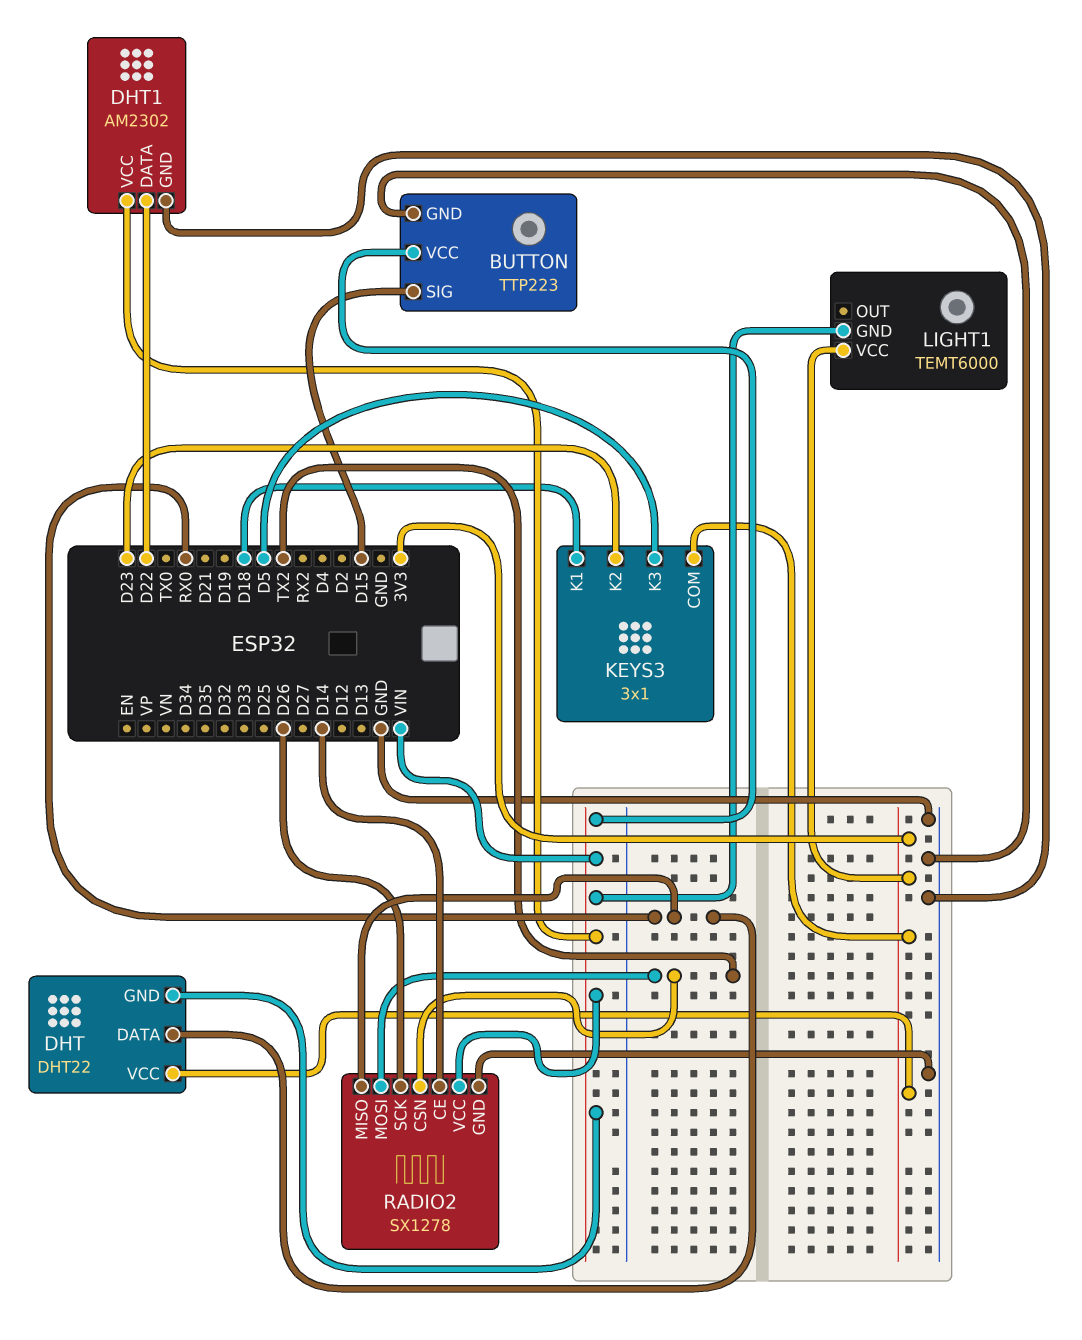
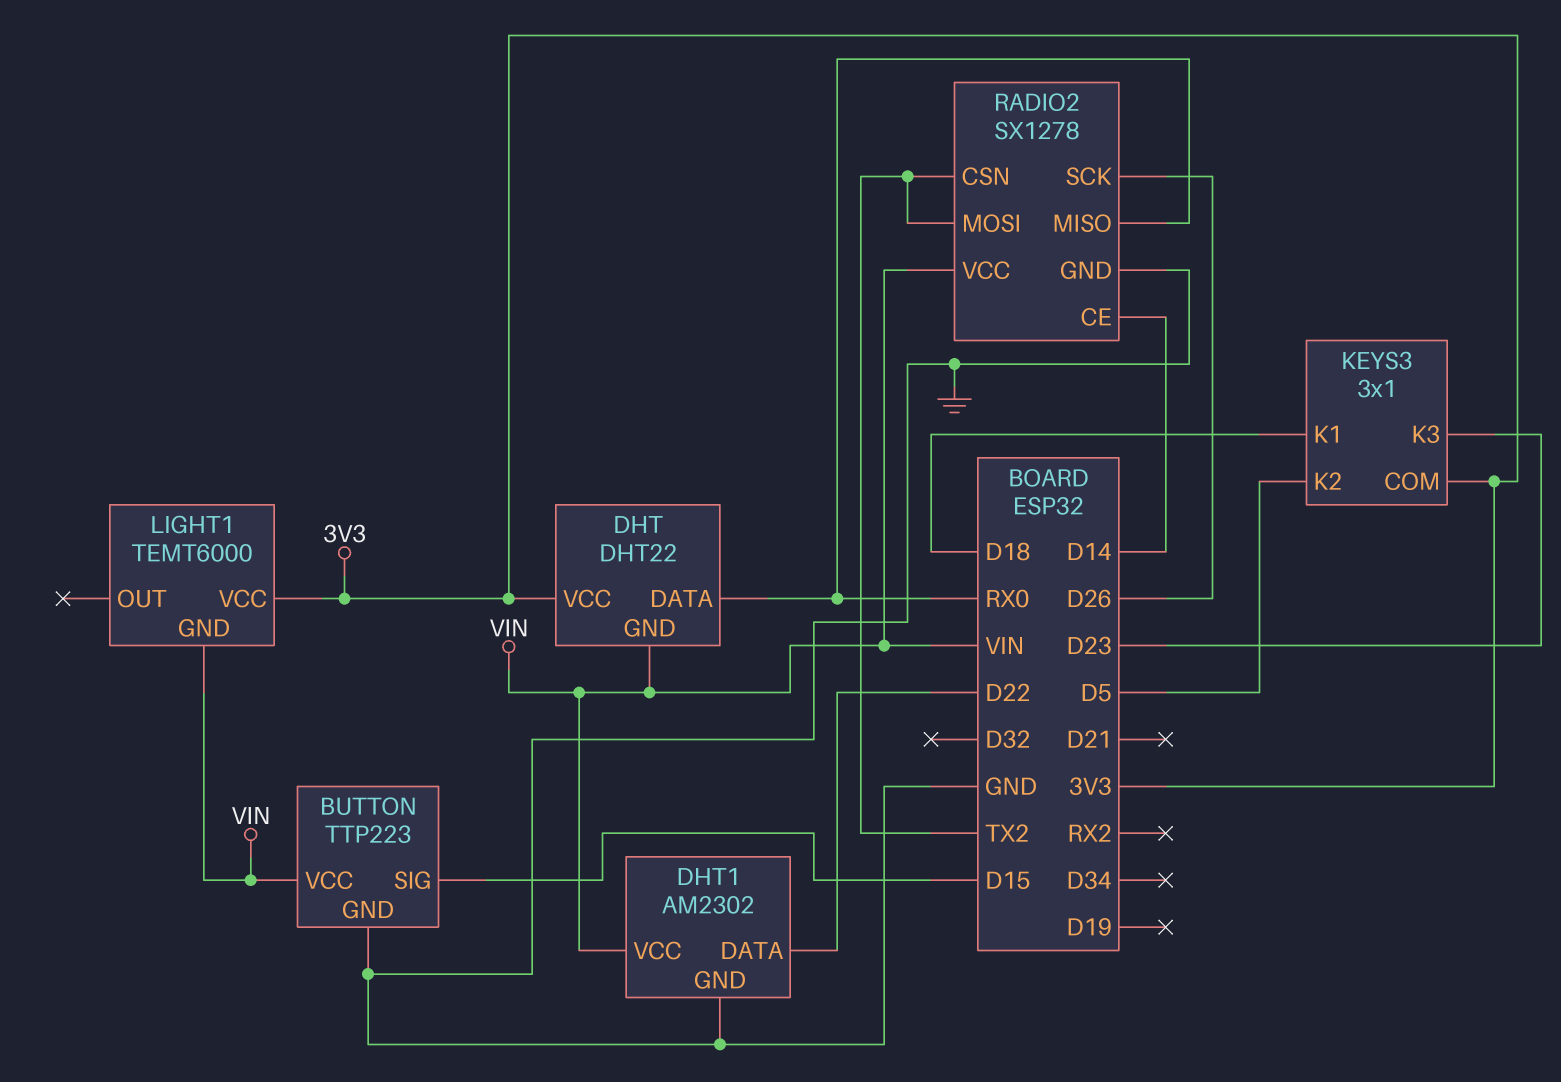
KEYS3 pin K2: D23 -> D5
KEYS3 pin K3: D5 -> D23

